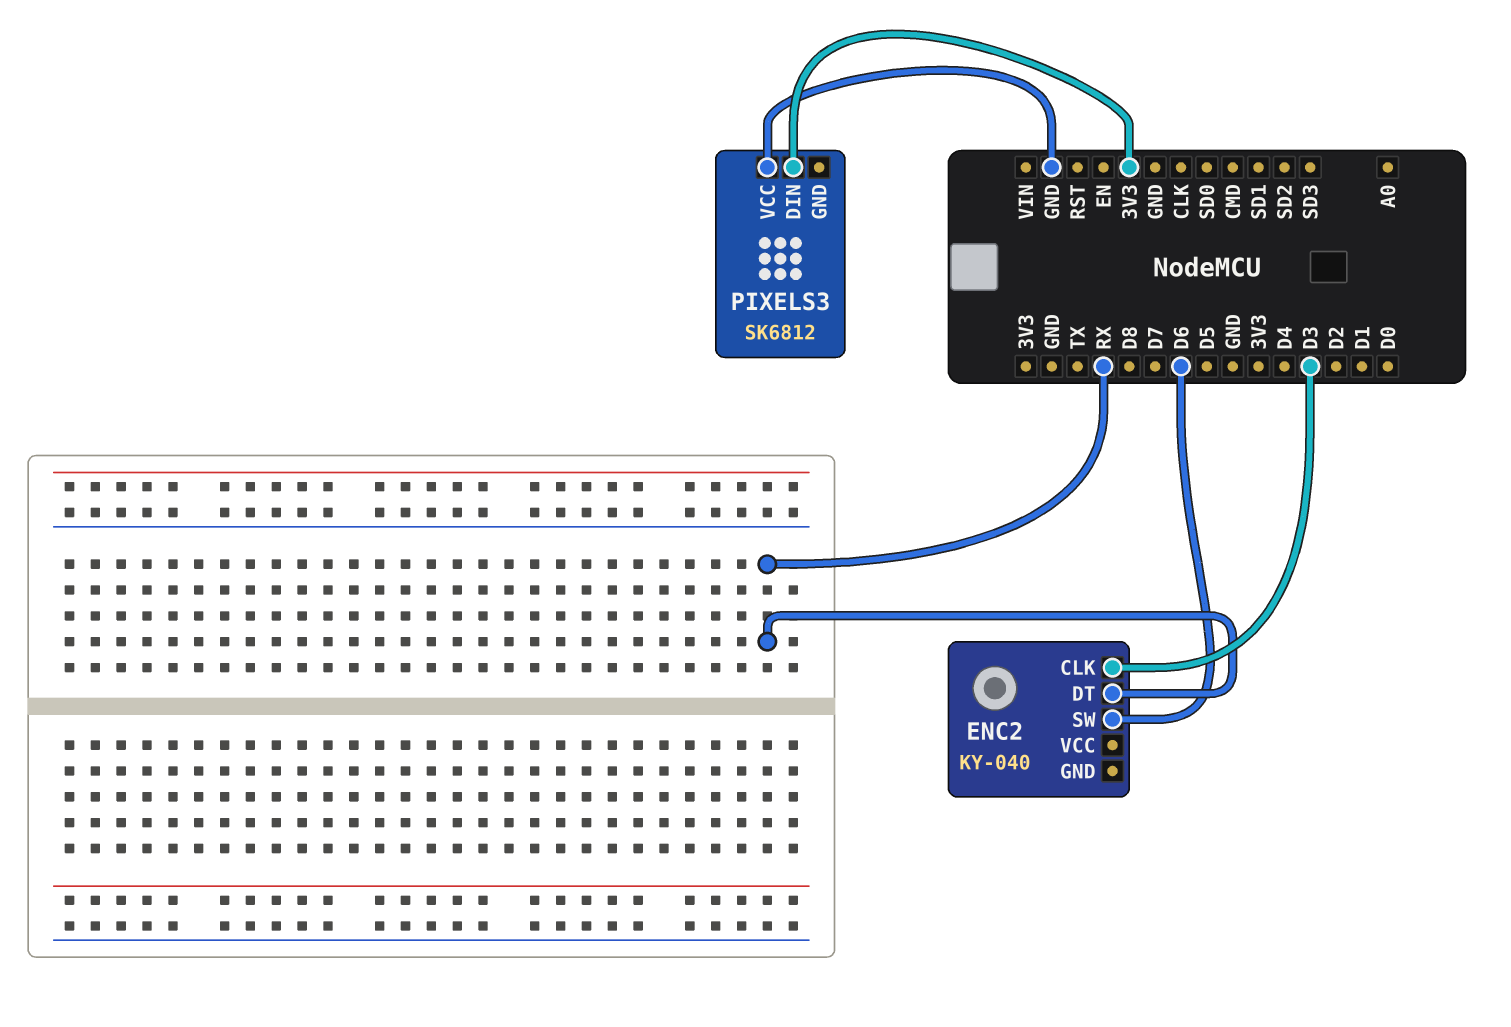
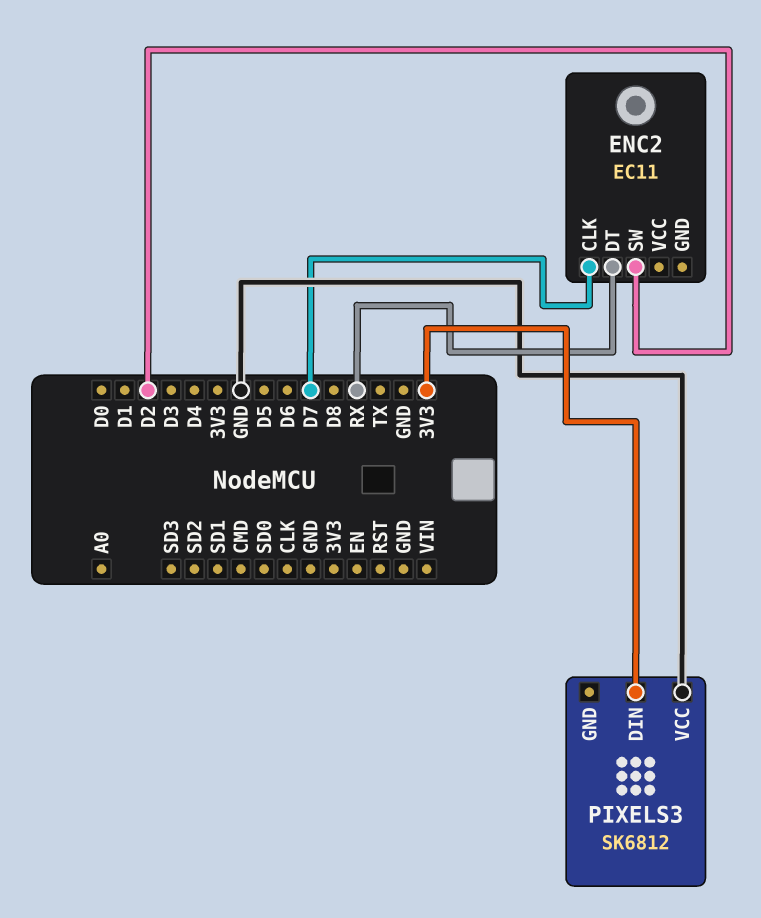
ENC2: KY-040 -> EC11
ENC2 pin CLK: D3 -> D7
ENC2 pin SW: D6 -> D2

